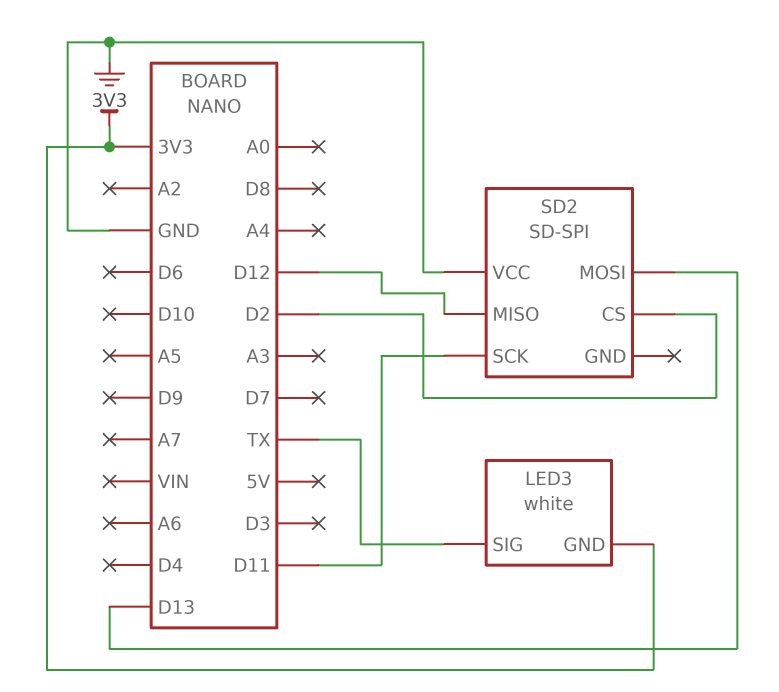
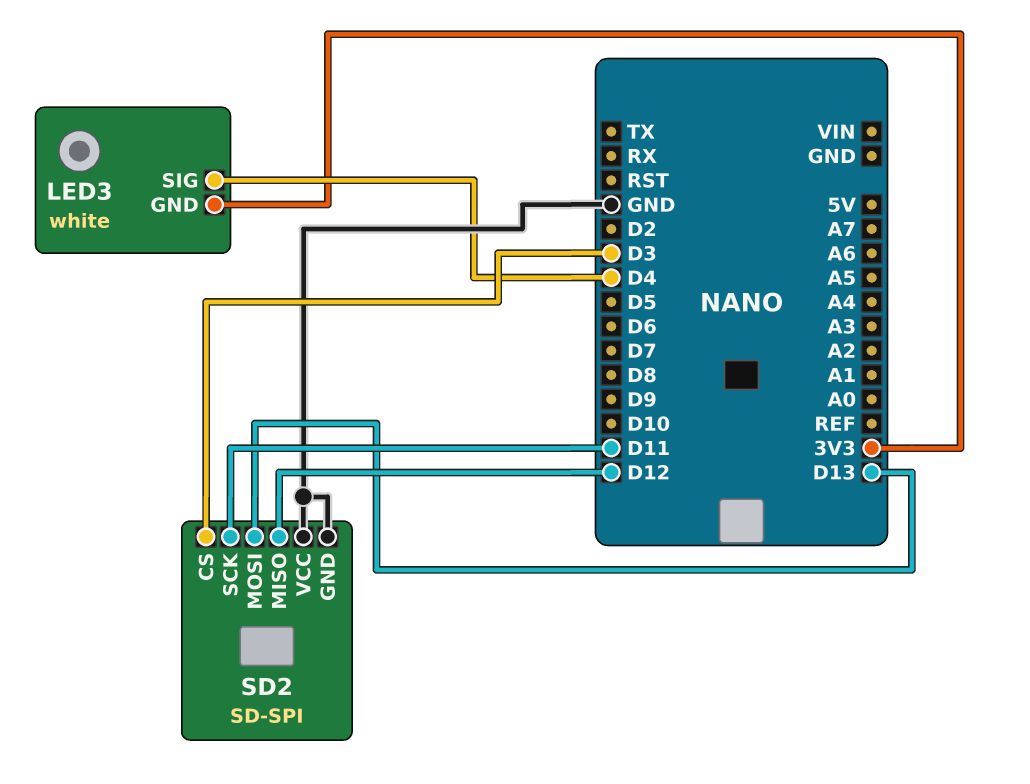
LED3 pin SIG: TX -> D4
SD2 pin CS: D2 -> D3
SD2 pin GND: none -> GND

